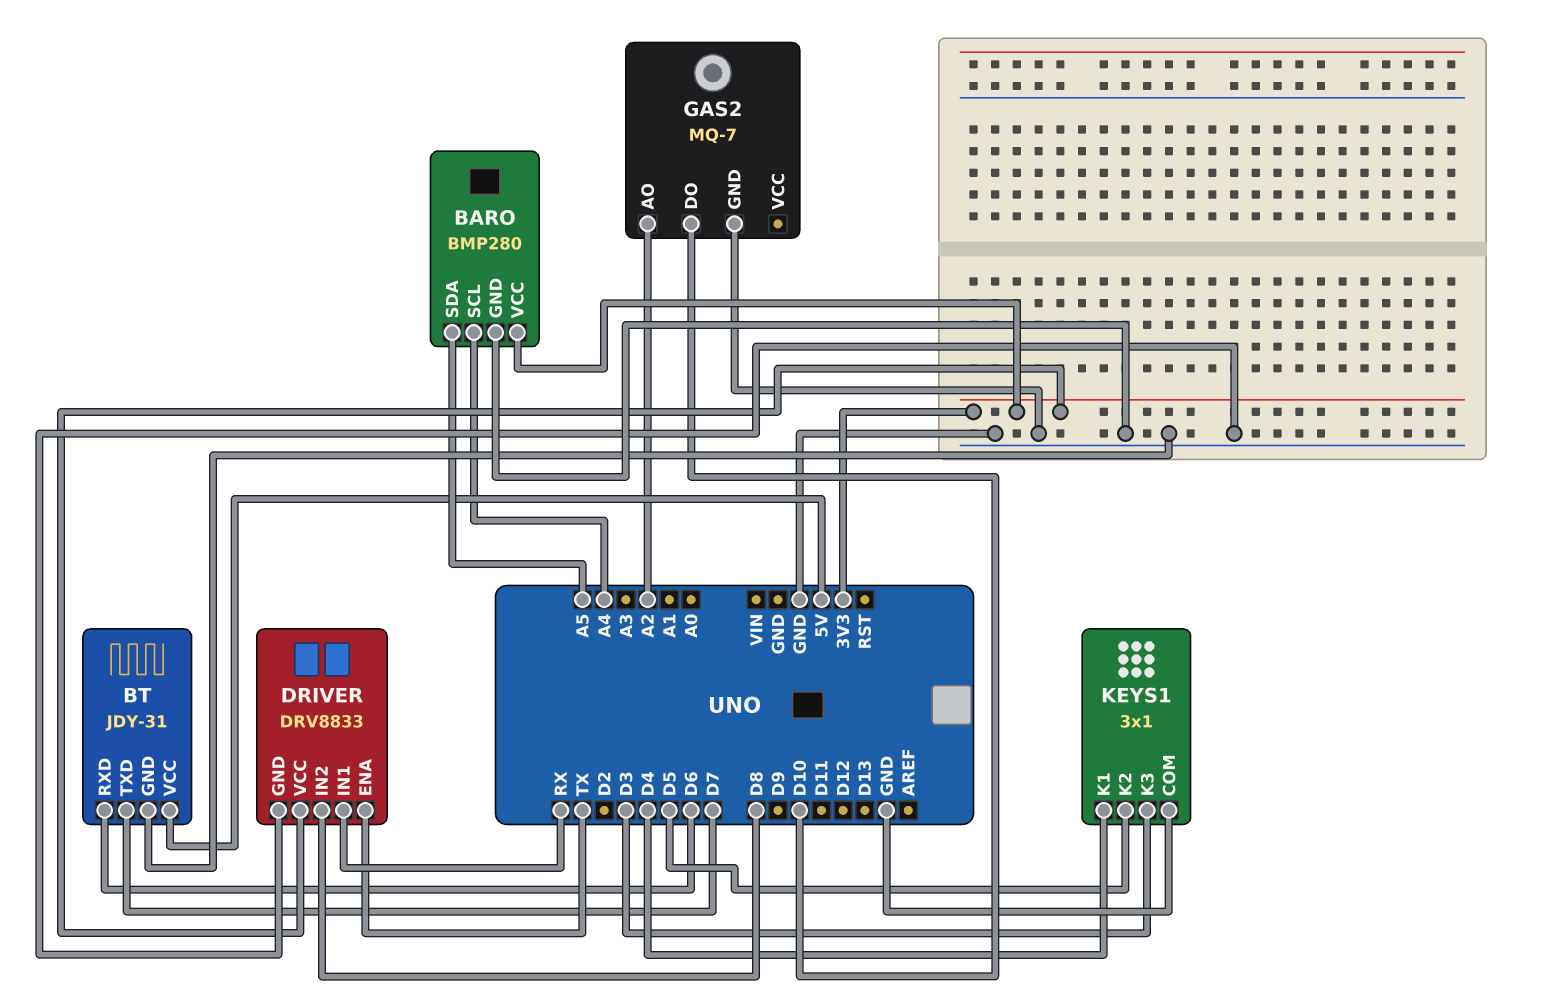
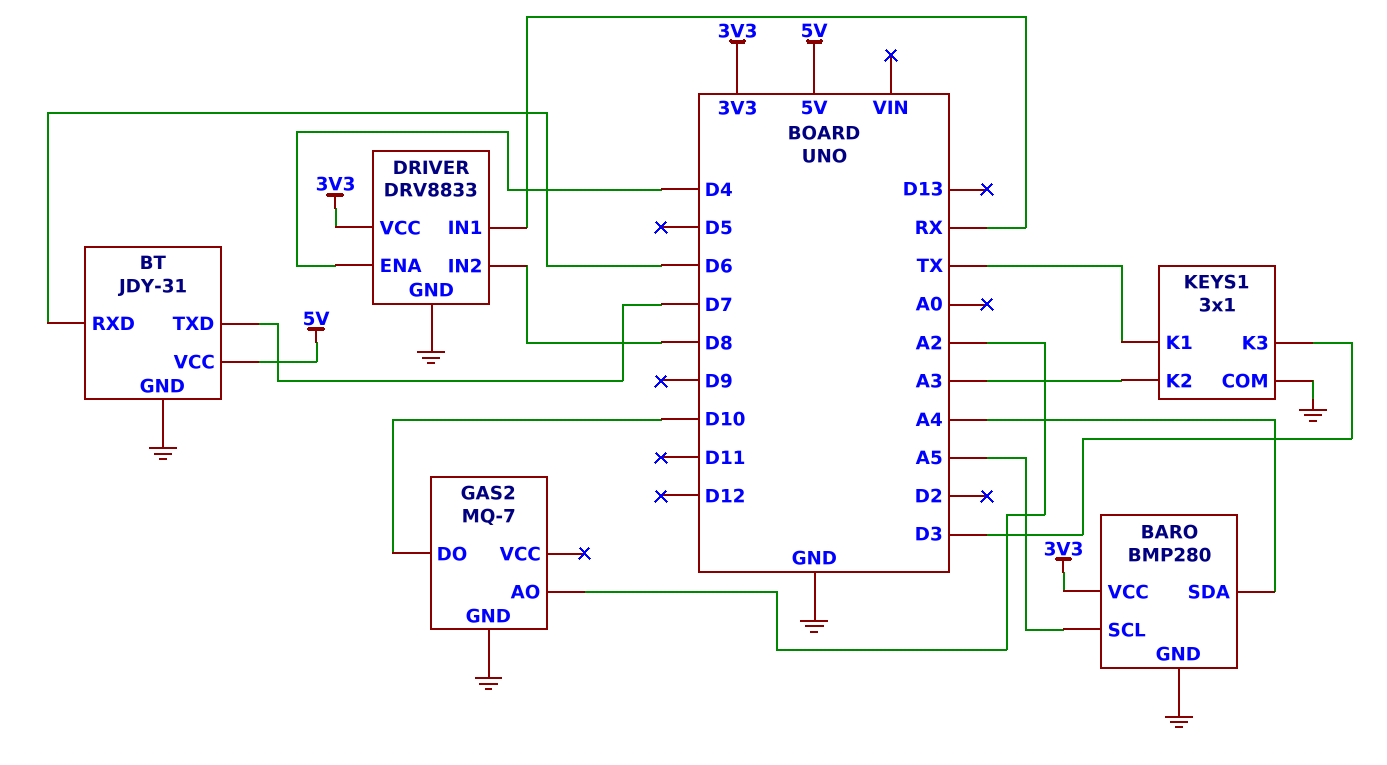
BARO pin SCL: A4 -> A5
BARO pin SDA: A5 -> A4
DRIVER pin ENA: TX -> D4
KEYS1 pin K1: D4 -> TX
KEYS1 pin K2: D5 -> A3

